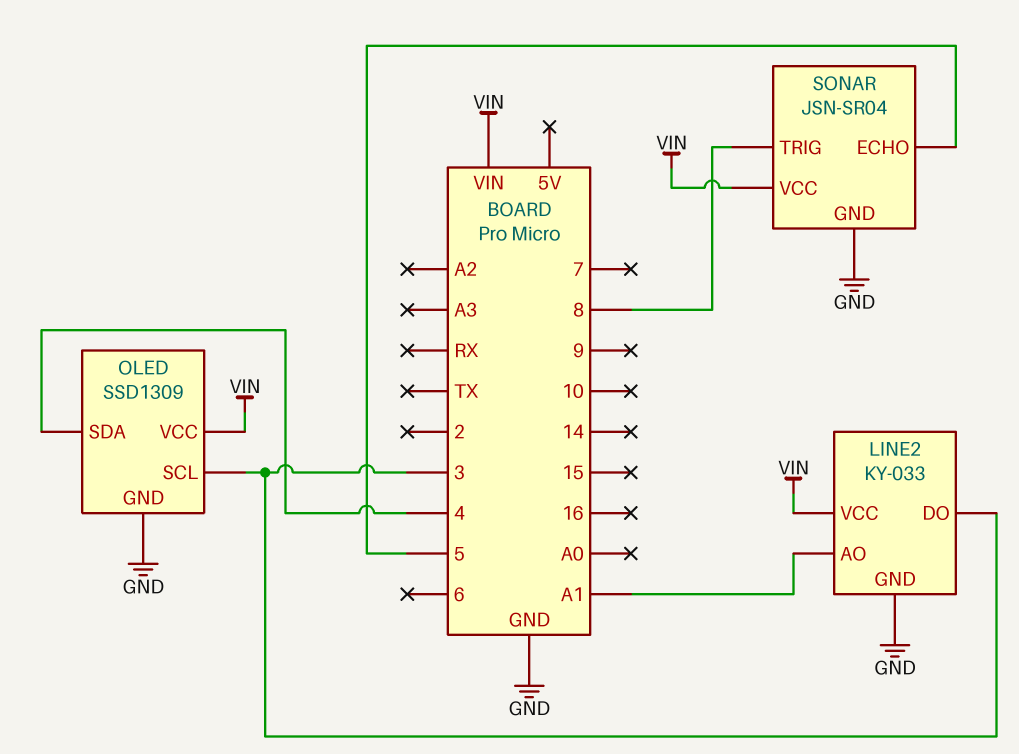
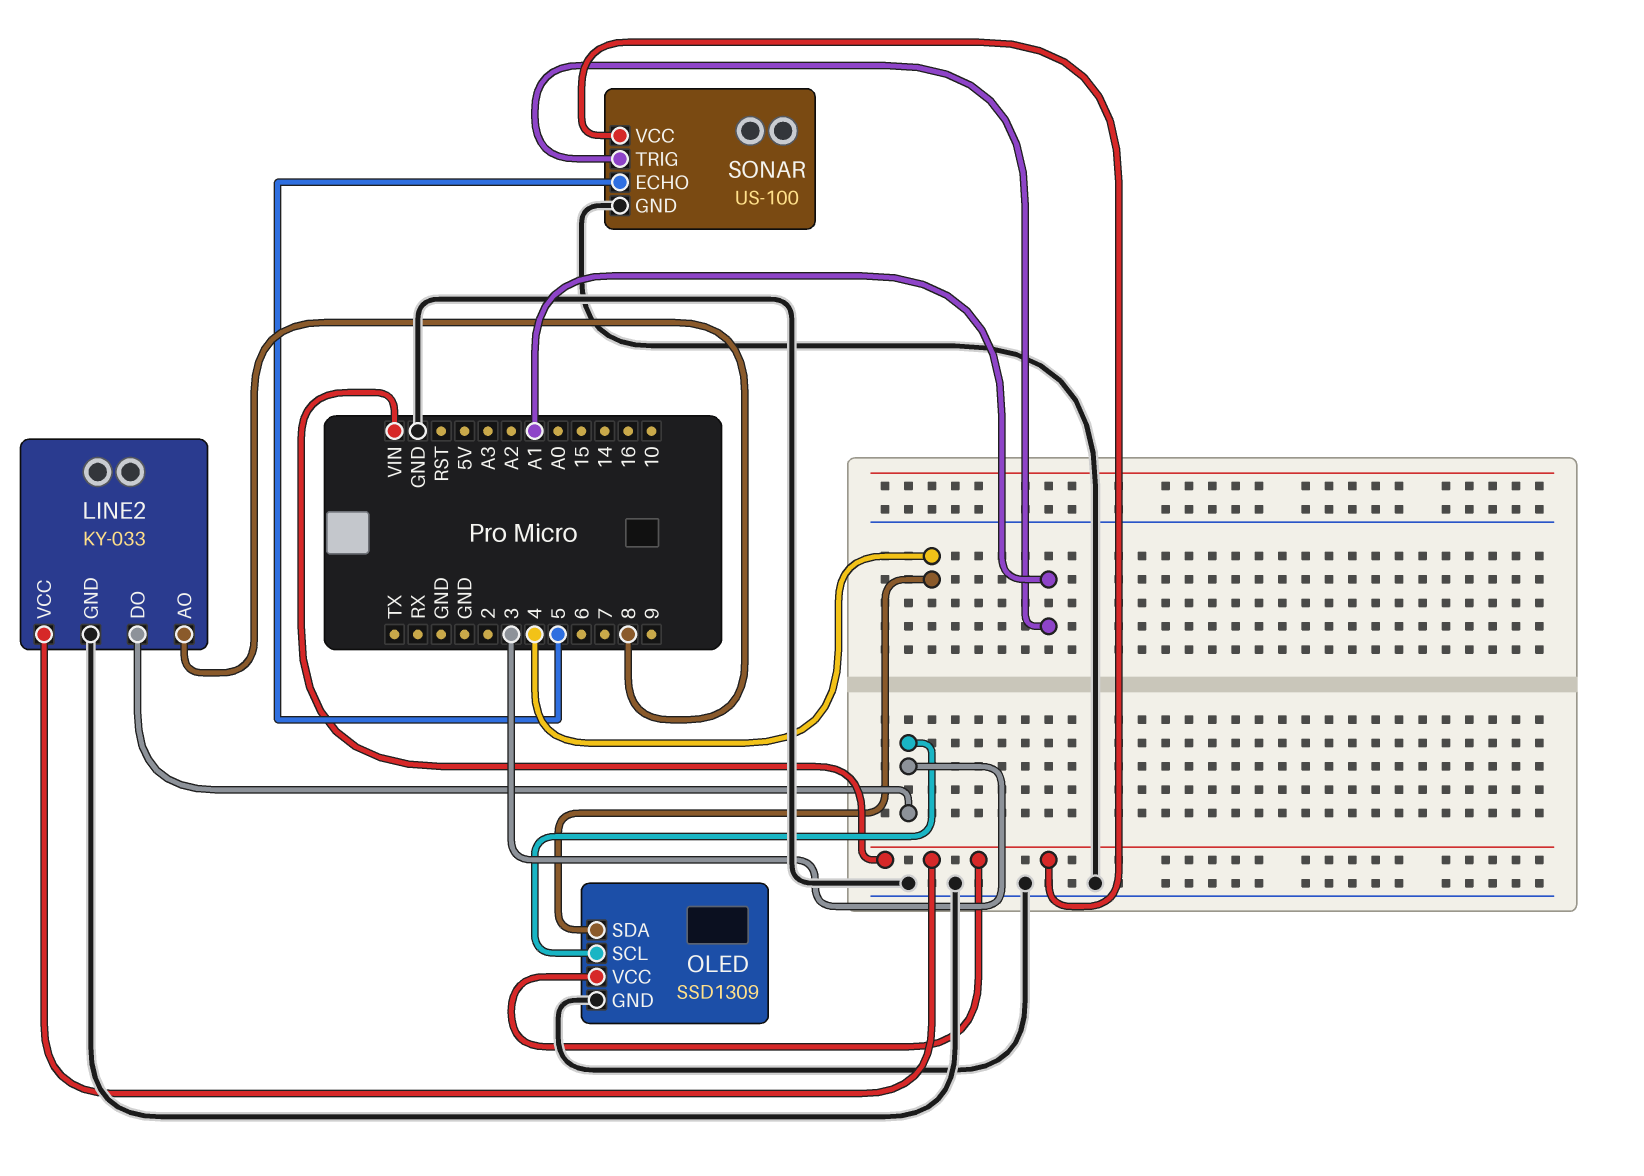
LINE2 pin AO: A1 -> 8
SONAR: JSN-SR04 -> US-100
SONAR pin TRIG: 8 -> A1

